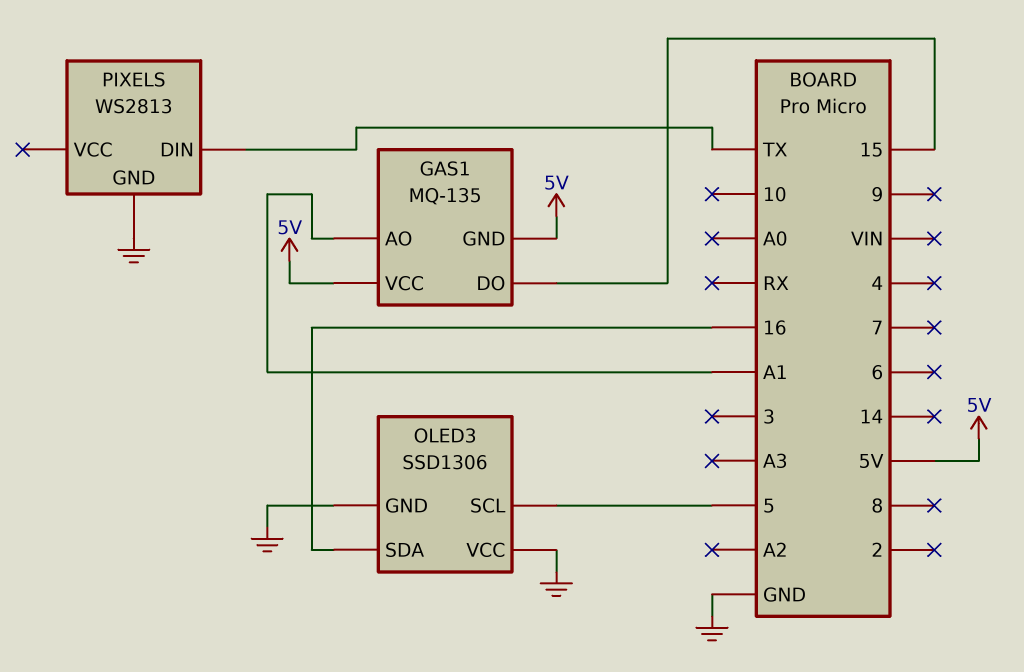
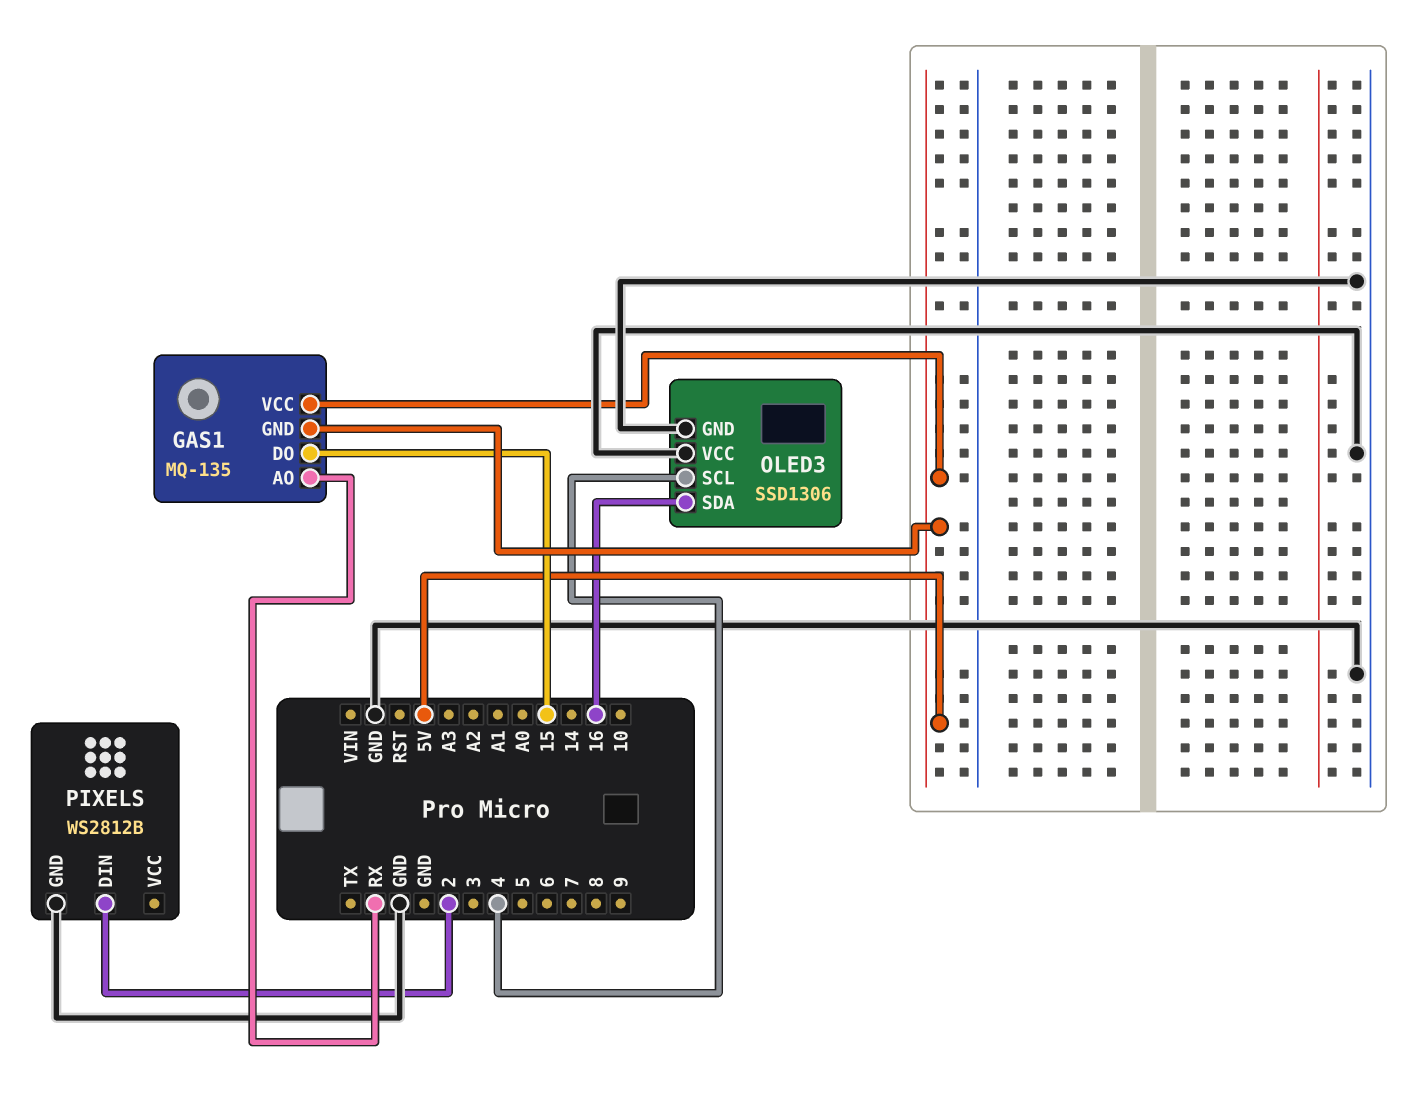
GAS1 pin AO: A1 -> RX
OLED3 pin SCL: 5 -> 4
PIXELS: WS2813 -> WS2812B
PIXELS pin DIN: TX -> 2

